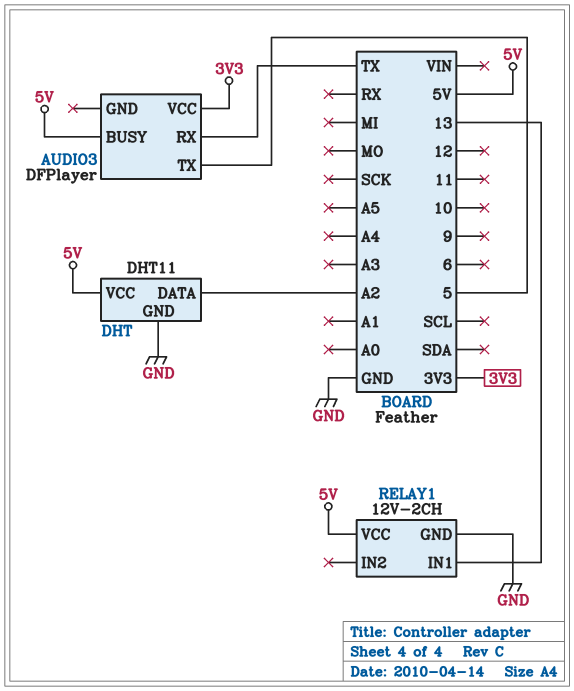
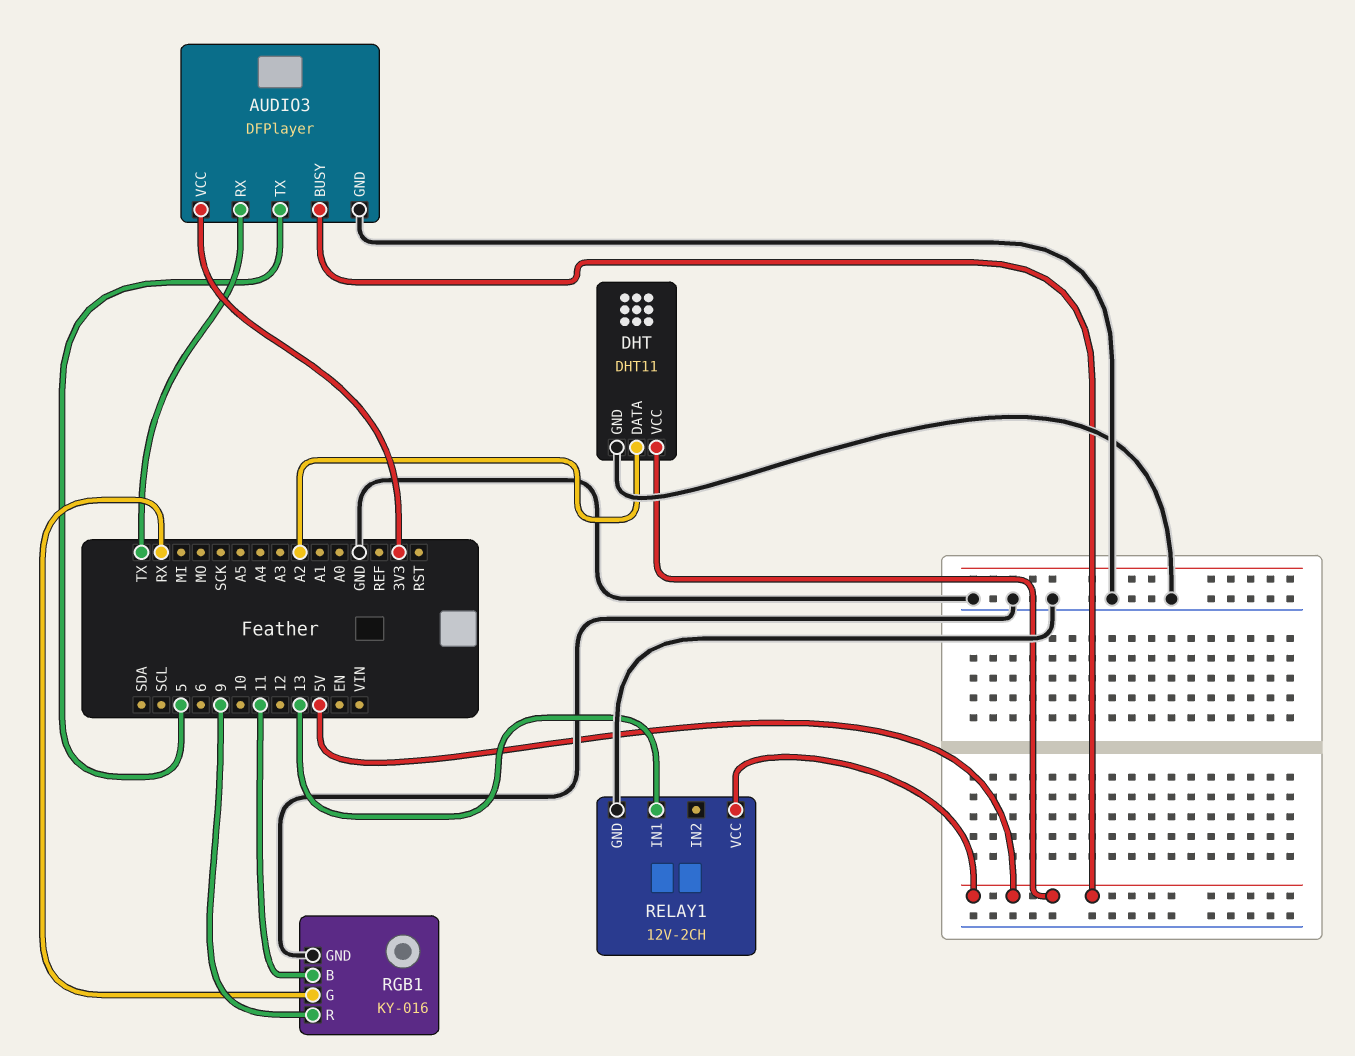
AUDIO3 pin GND: none -> GND
RGB1: none -> KY-016
RGB1 pin B: none -> 11
RGB1 pin G: none -> RX
RGB1 pin GND: none -> GND
RGB1 pin R: none -> 9

